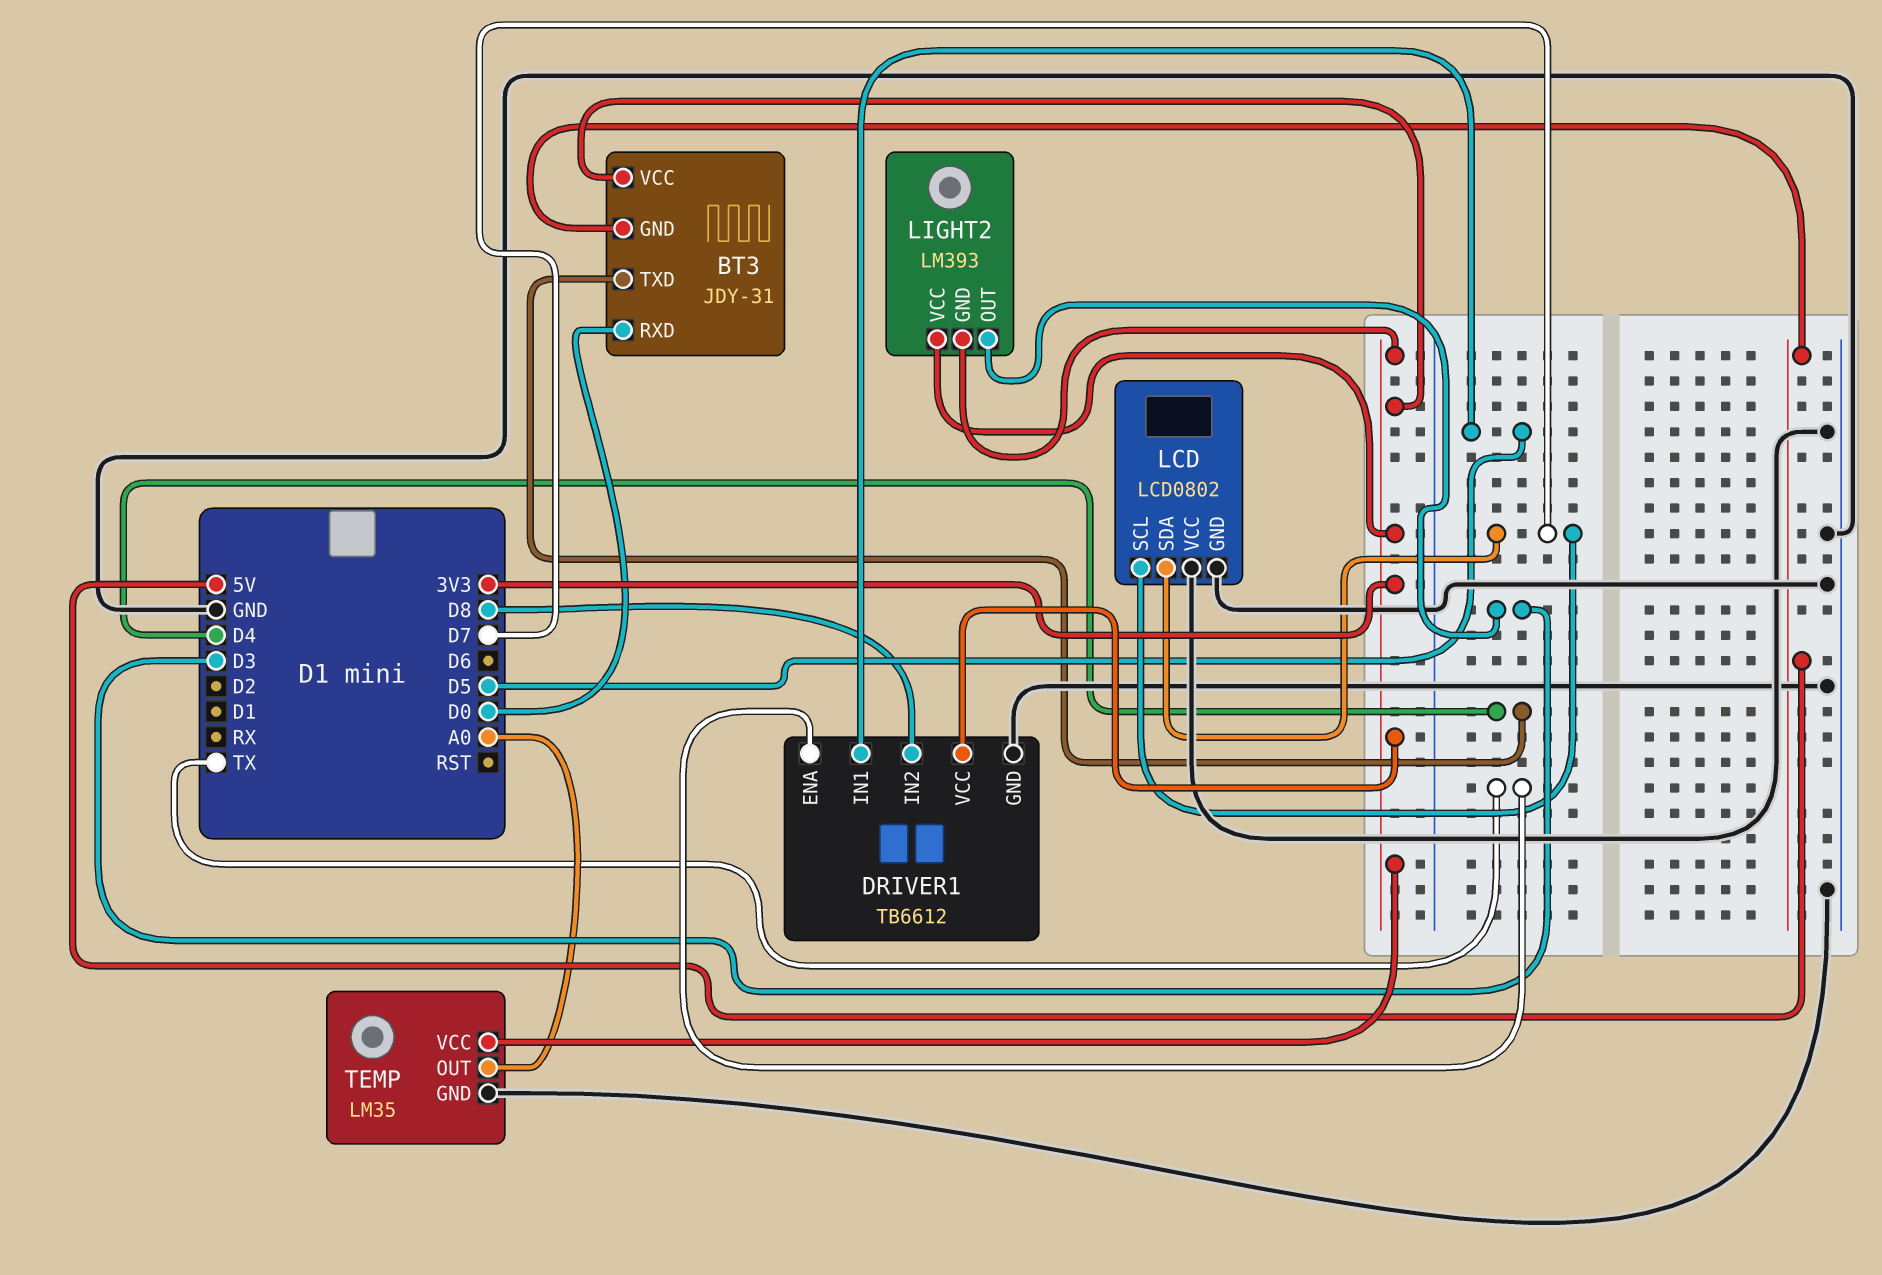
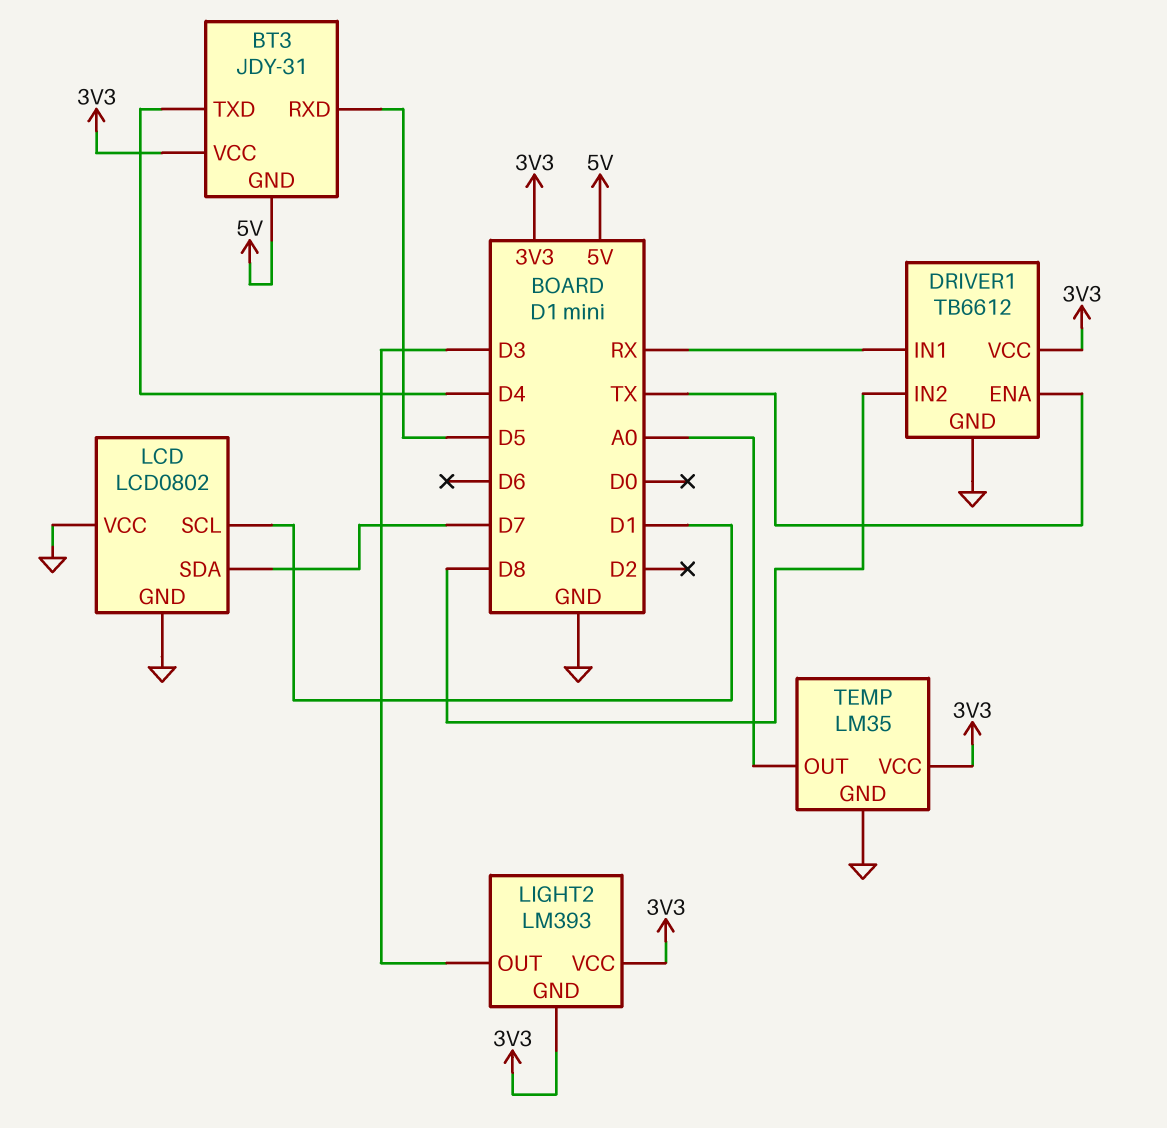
BT3 pin RXD: D0 -> D5
DRIVER1 pin IN1: D5 -> RX
LCD pin SCL: D7 -> D1

